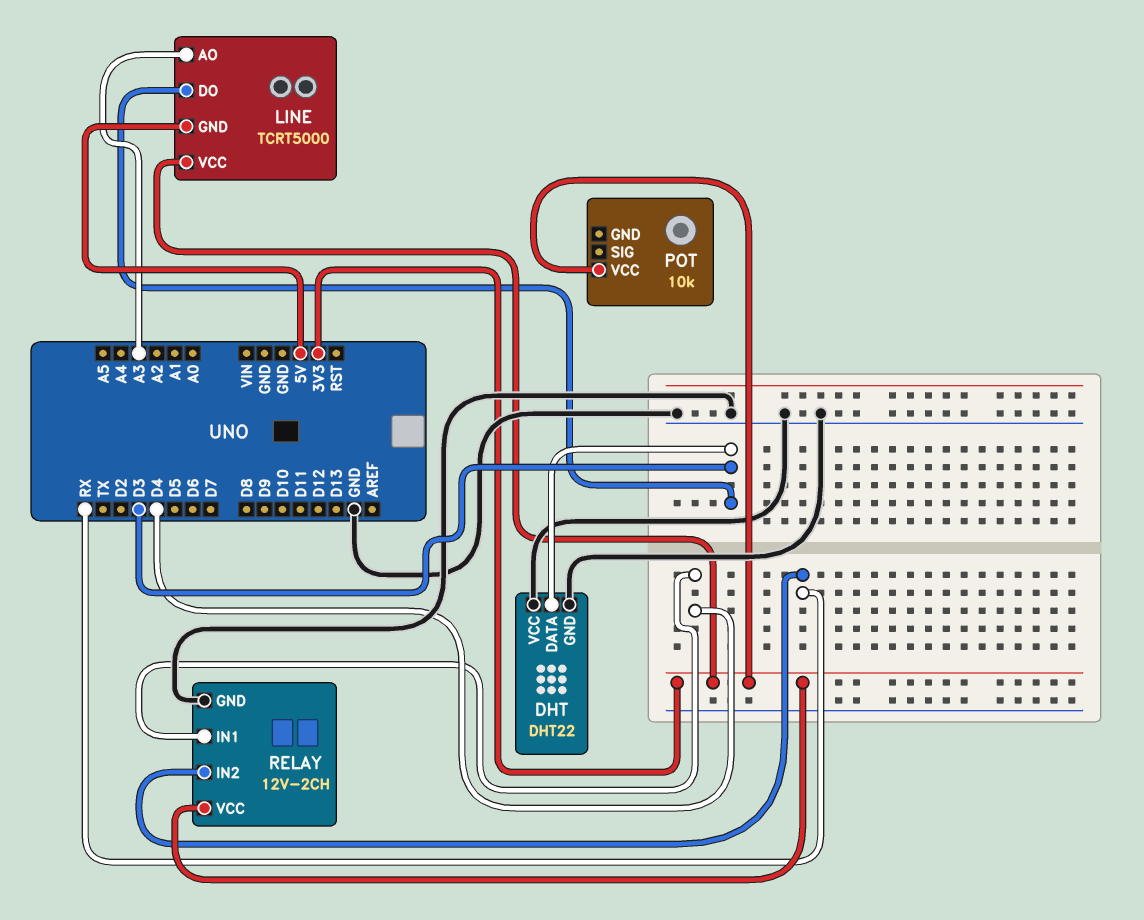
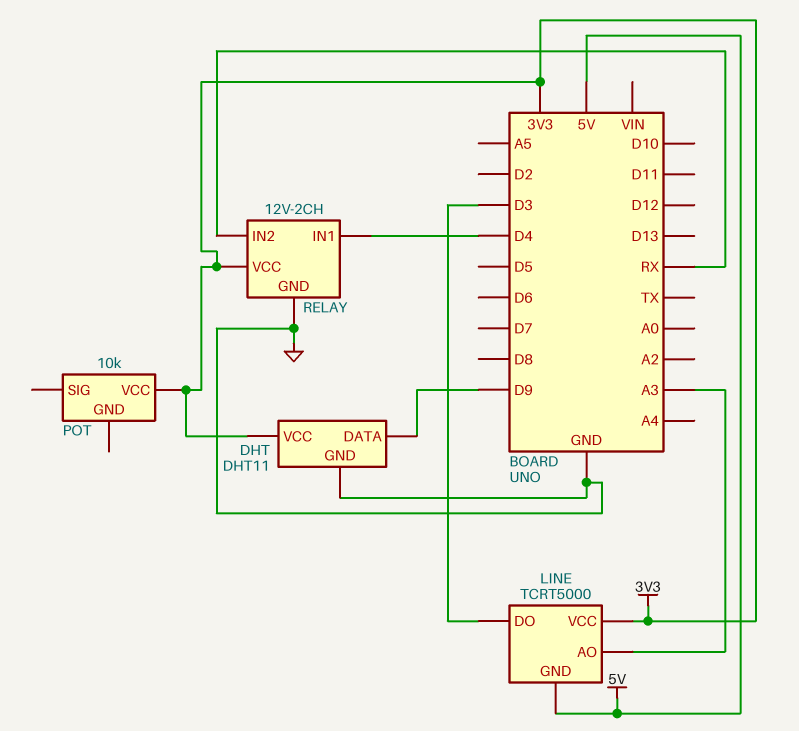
DHT: DHT22 -> DHT11
DHT pin DATA: D3 -> D9
DHT pin VCC: GND -> 3V3

